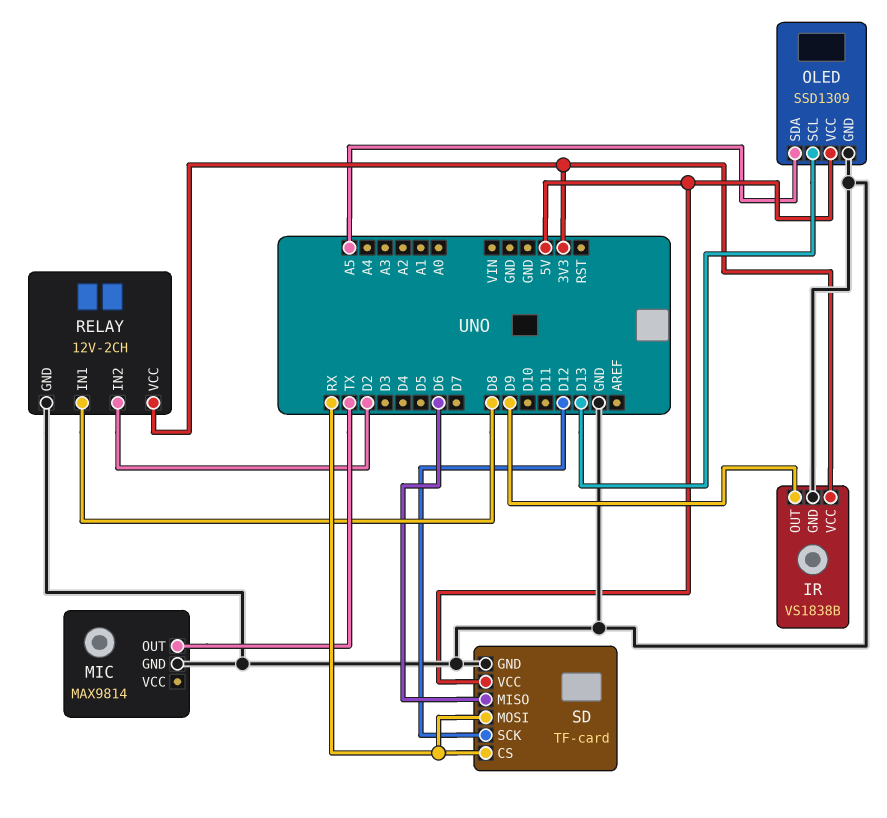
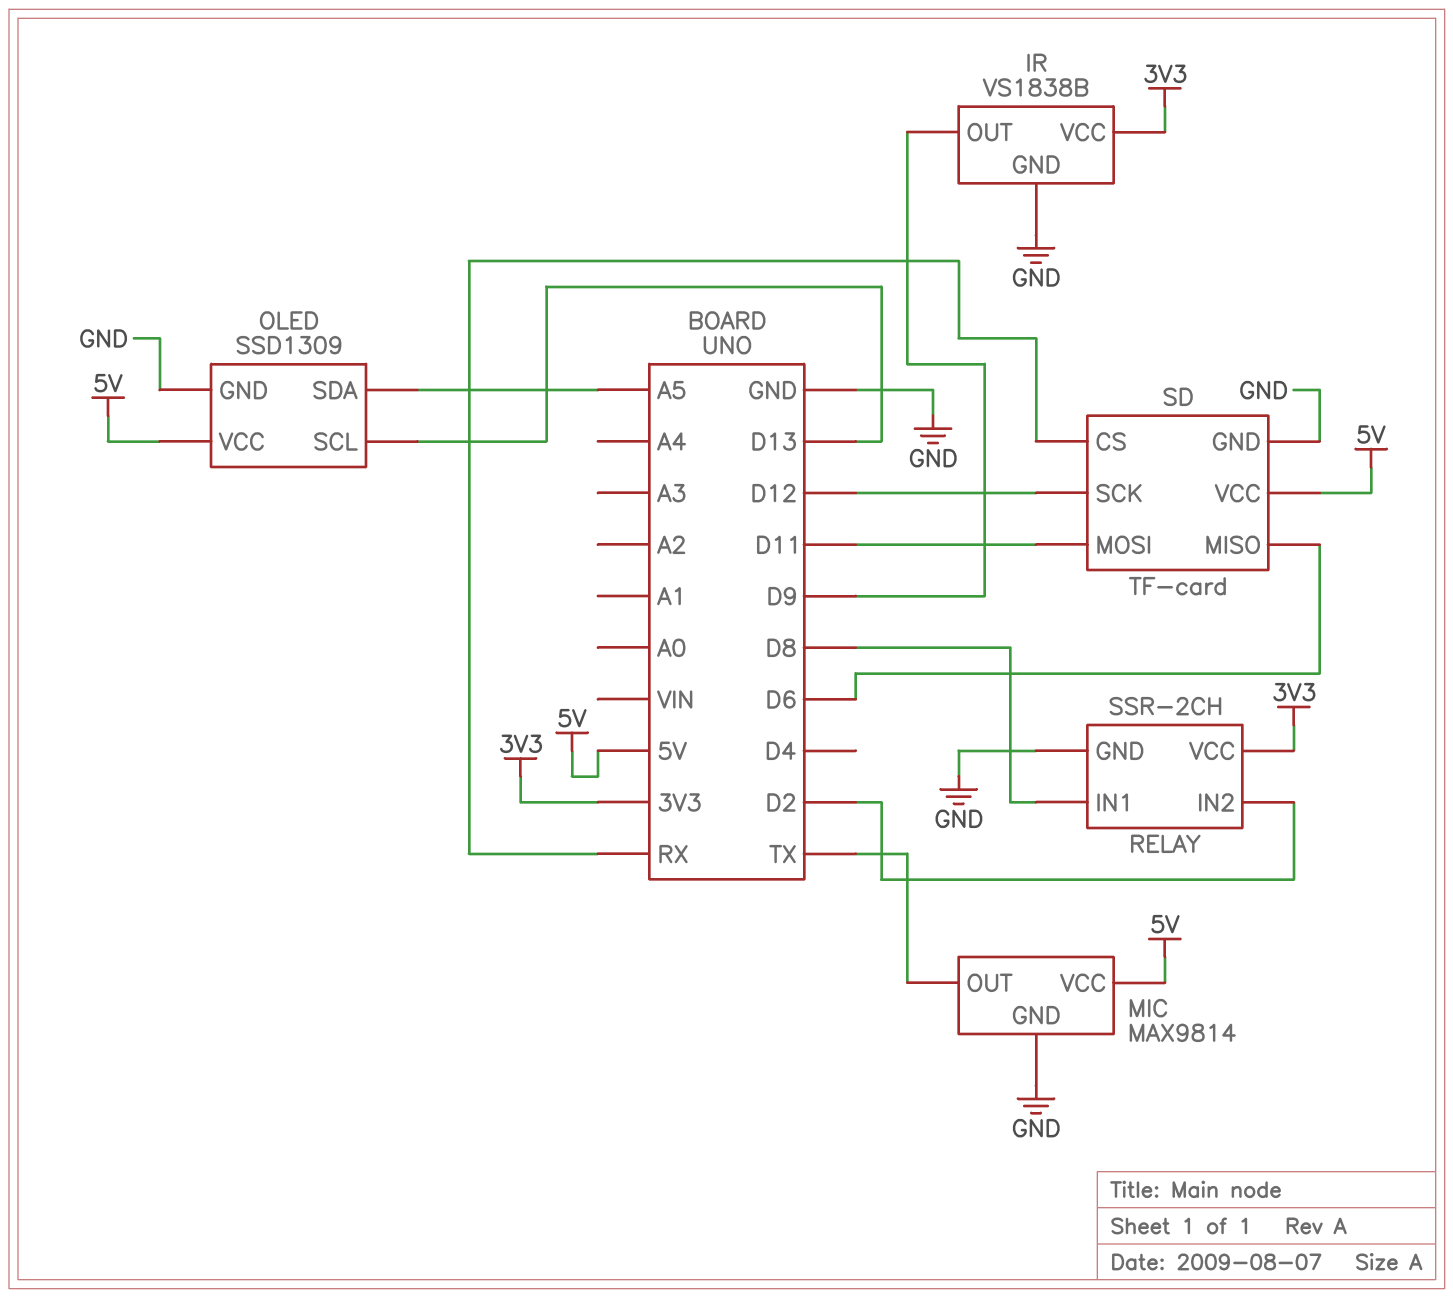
MIC pin VCC: none -> 5V
RELAY: 12V-2CH -> SSR-2CH
SD pin MOSI: RX -> D11

